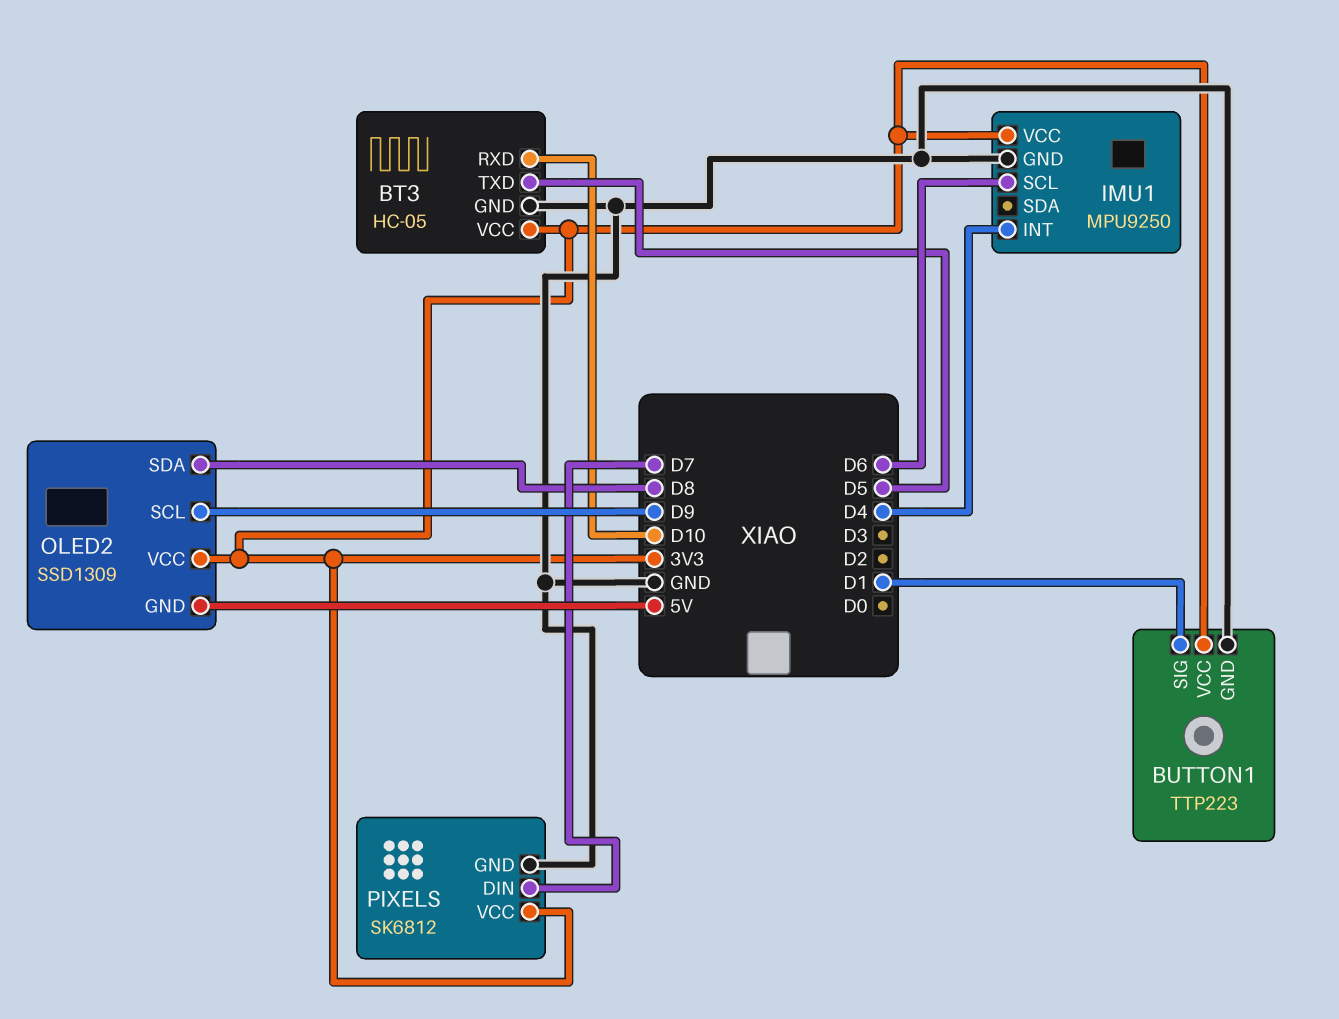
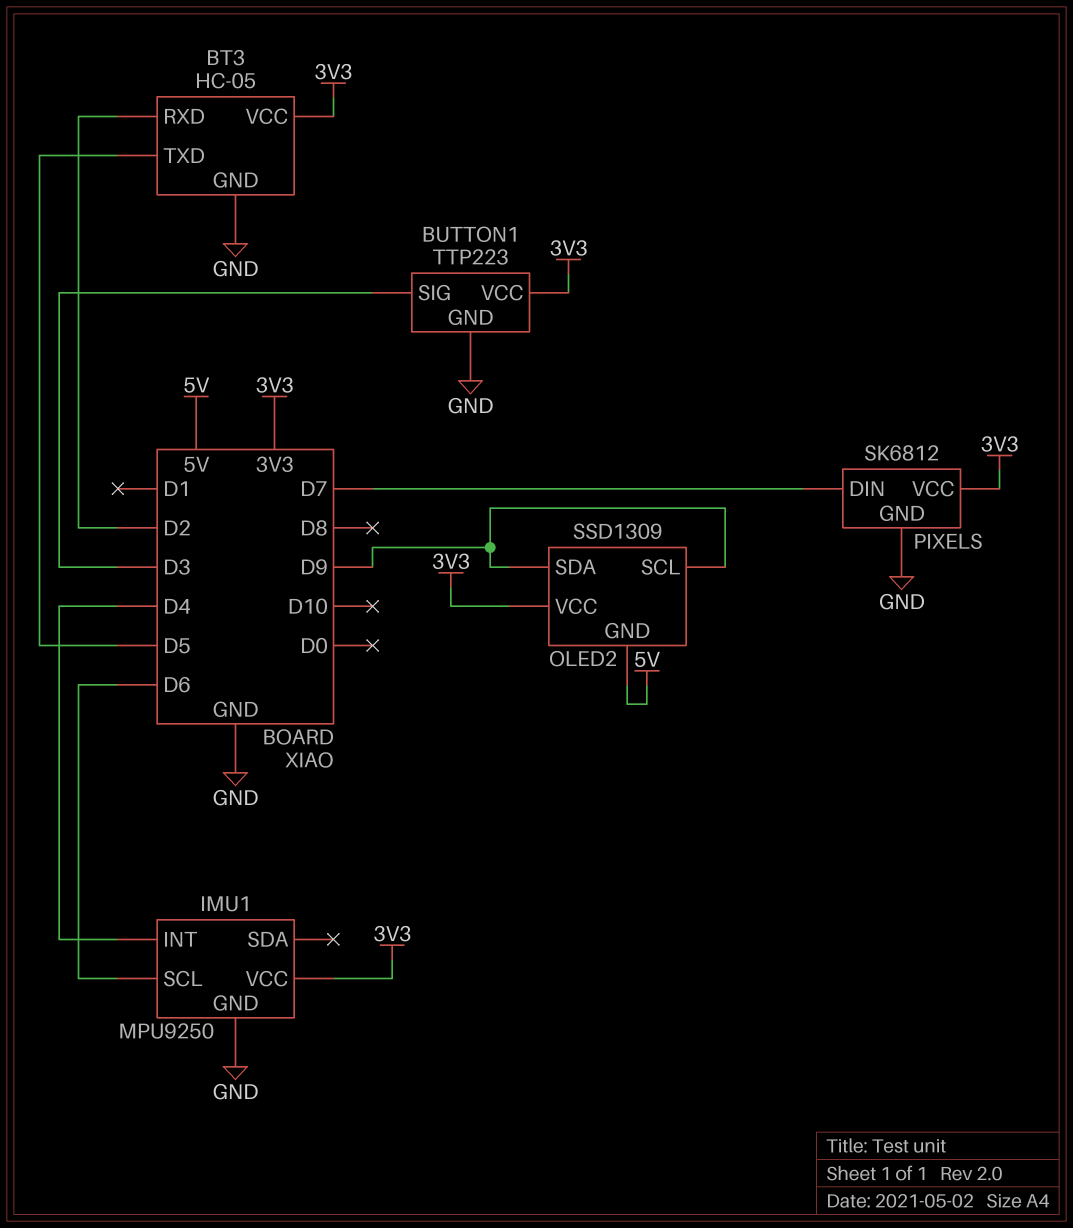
BT3 pin RXD: D10 -> D2
BUTTON1 pin SIG: D1 -> D3
OLED2 pin SDA: D8 -> D9

